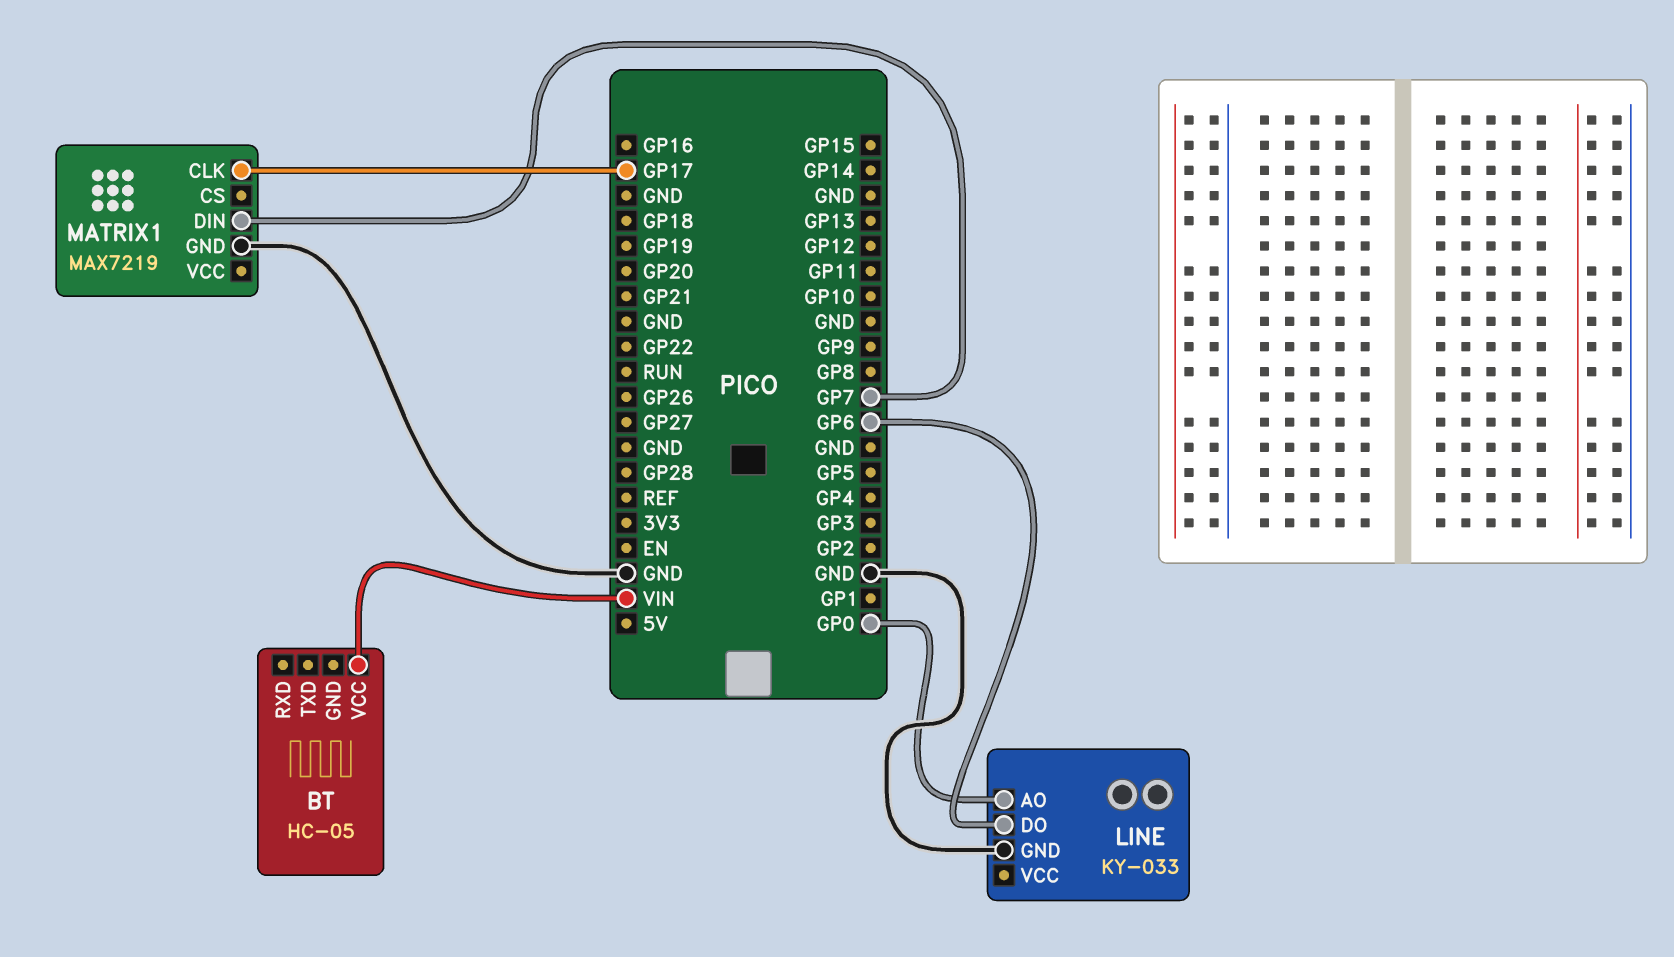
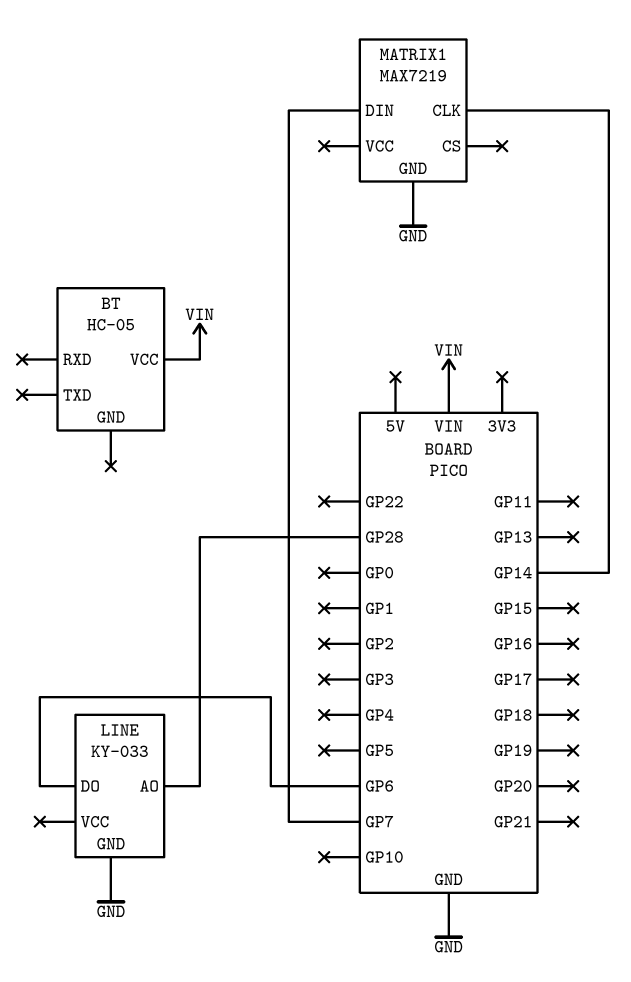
LINE pin AO: GP0 -> GP28
MATRIX1 pin CLK: GP17 -> GP14

